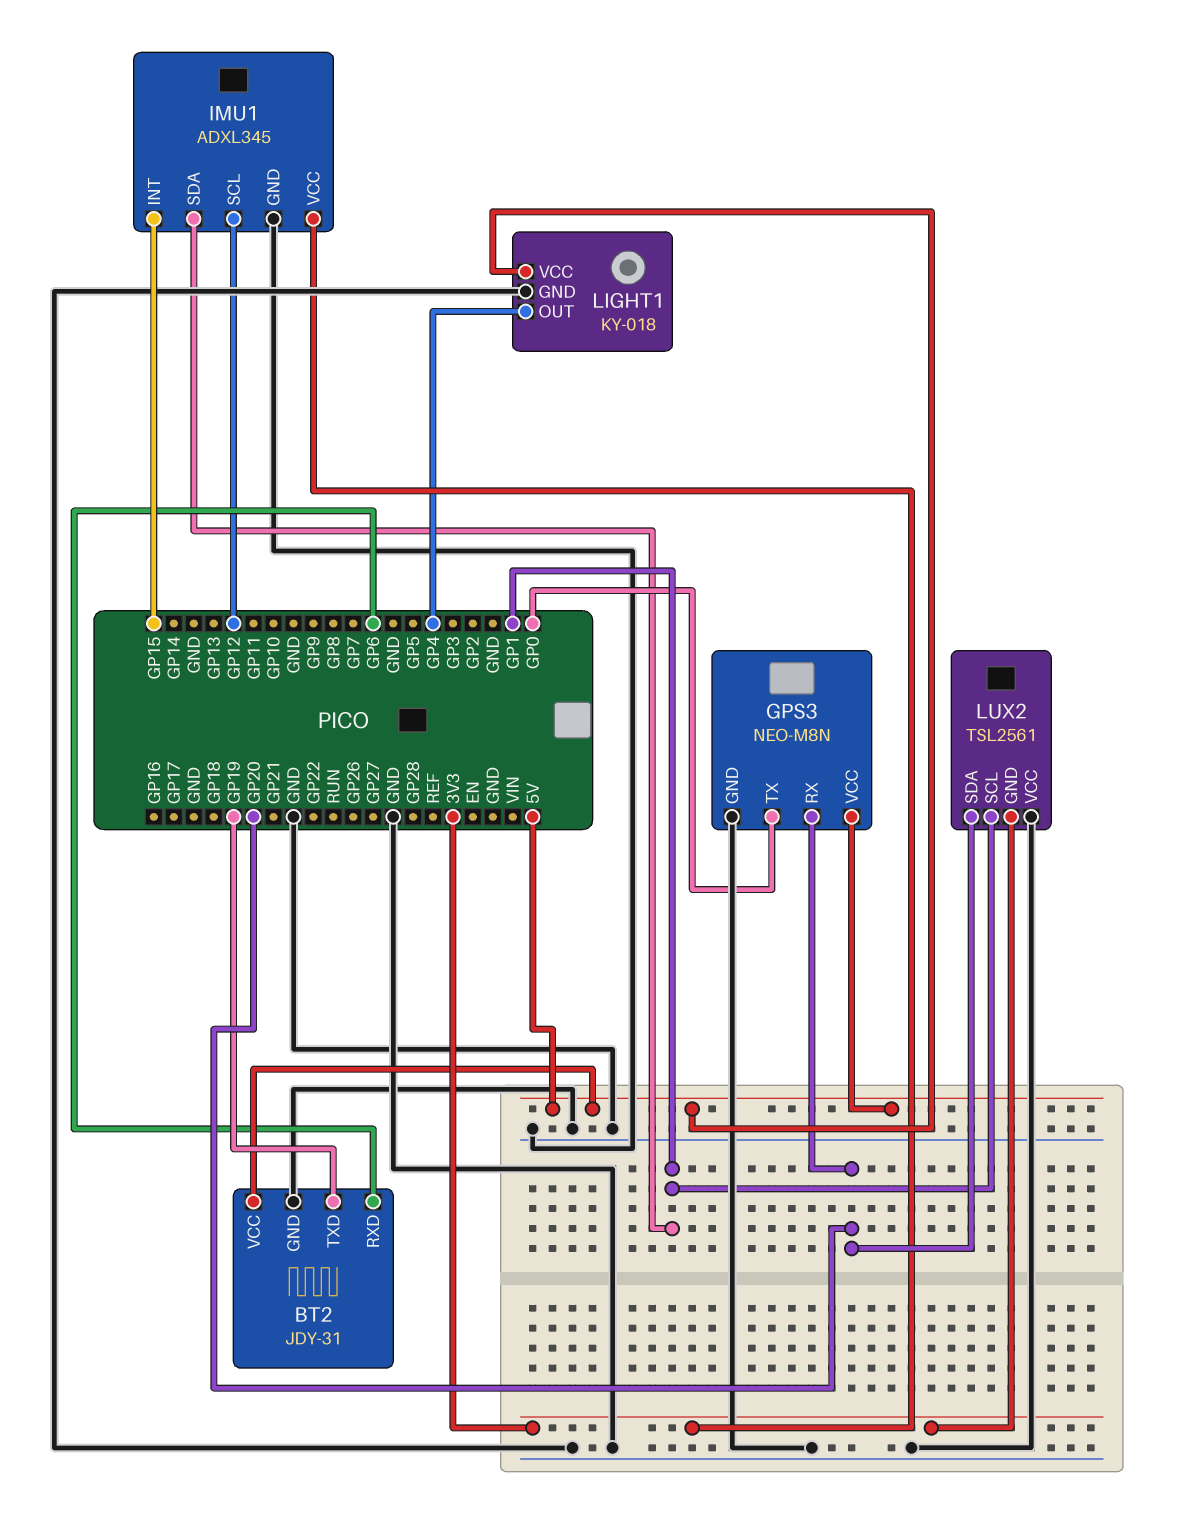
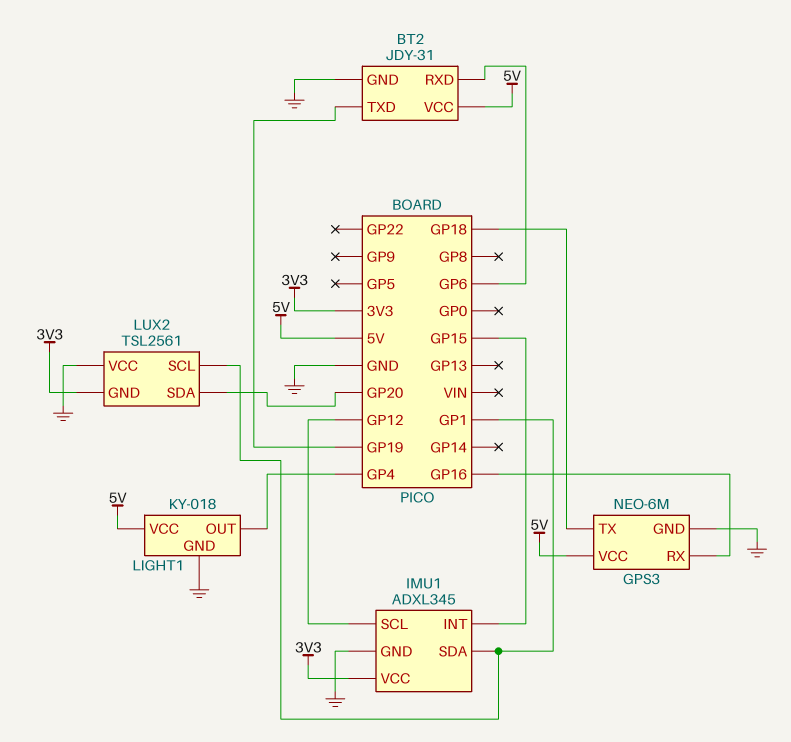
GPS3: NEO-M8N -> NEO-6M
GPS3 pin RX: GP20 -> GP16
GPS3 pin TX: GP0 -> GP18

